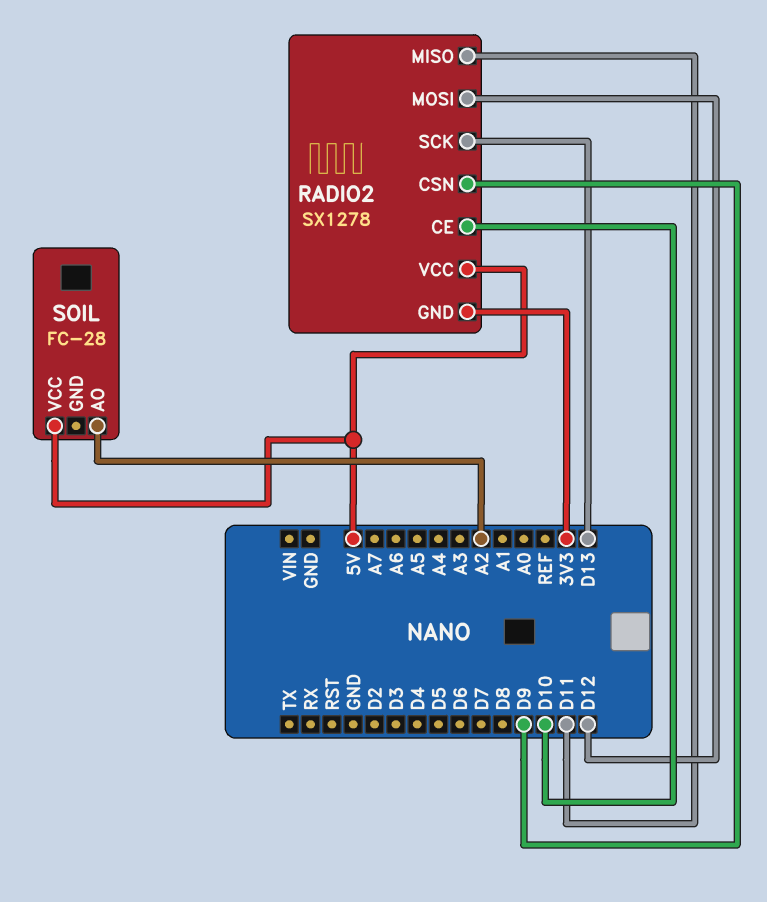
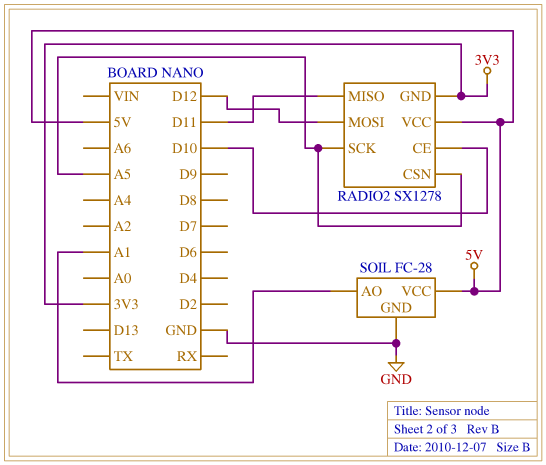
RADIO2 pin CSN: D9 -> A5
RADIO2 pin SCK: D13 -> A5
SOIL pin AO: A2 -> A1
SOIL pin GND: none -> GND

